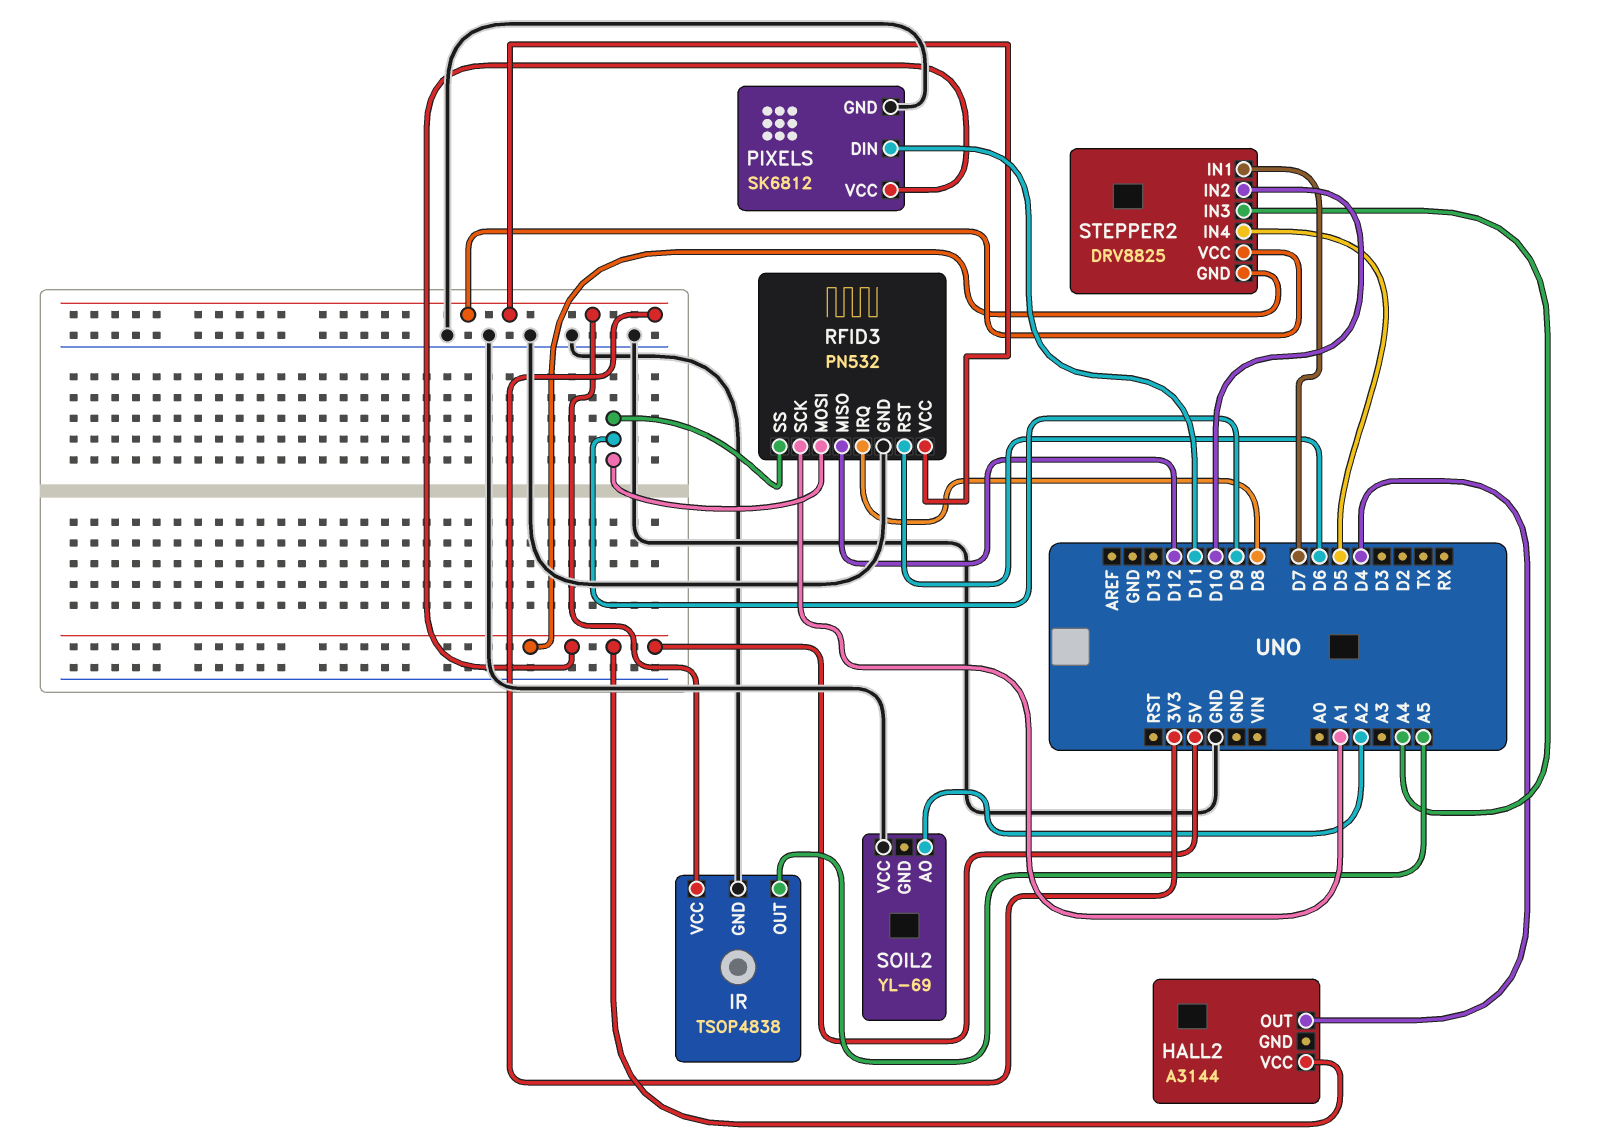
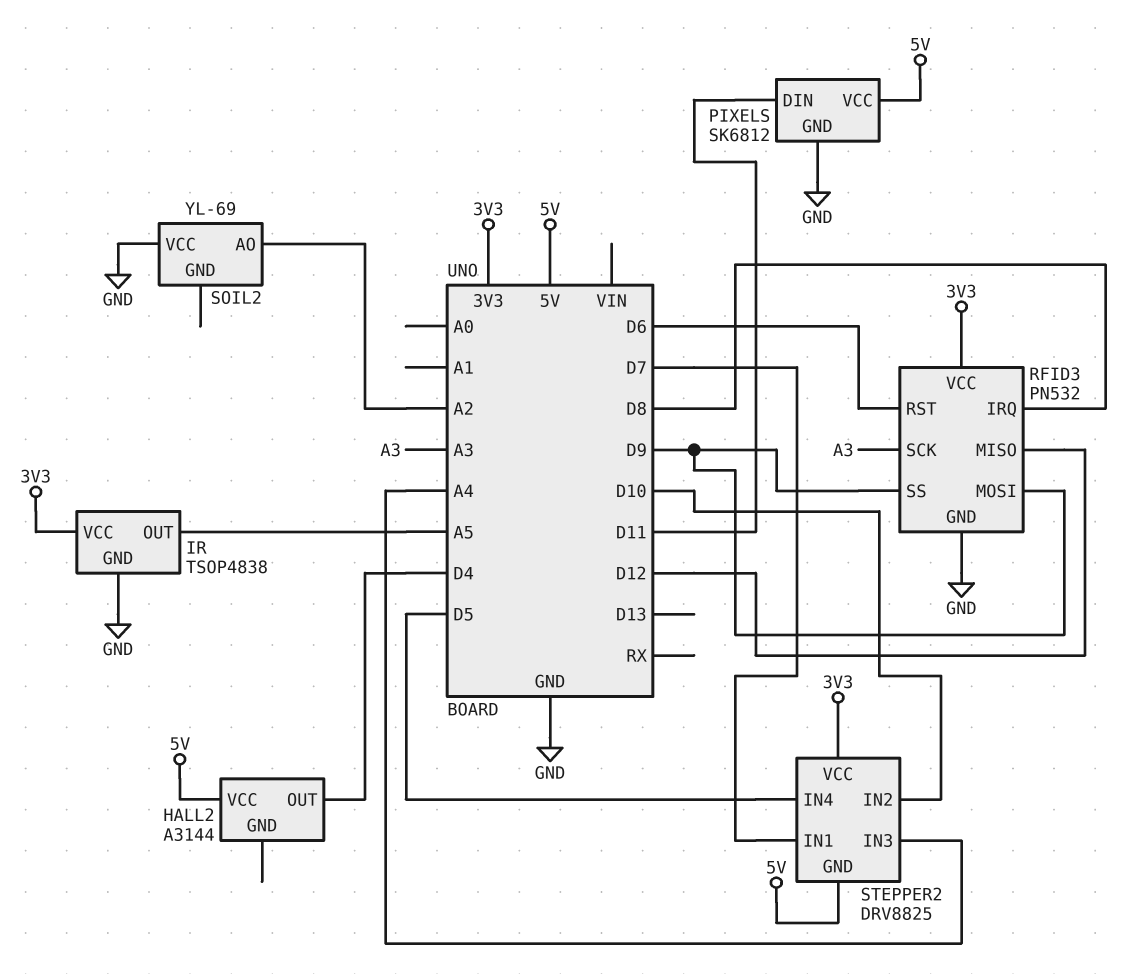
RFID3 pin SCK: A1 -> A3

